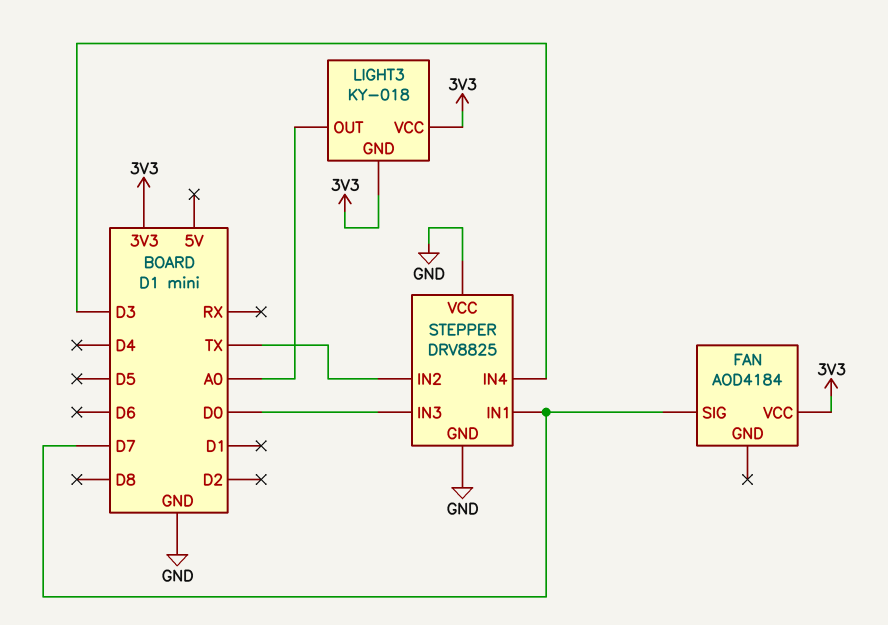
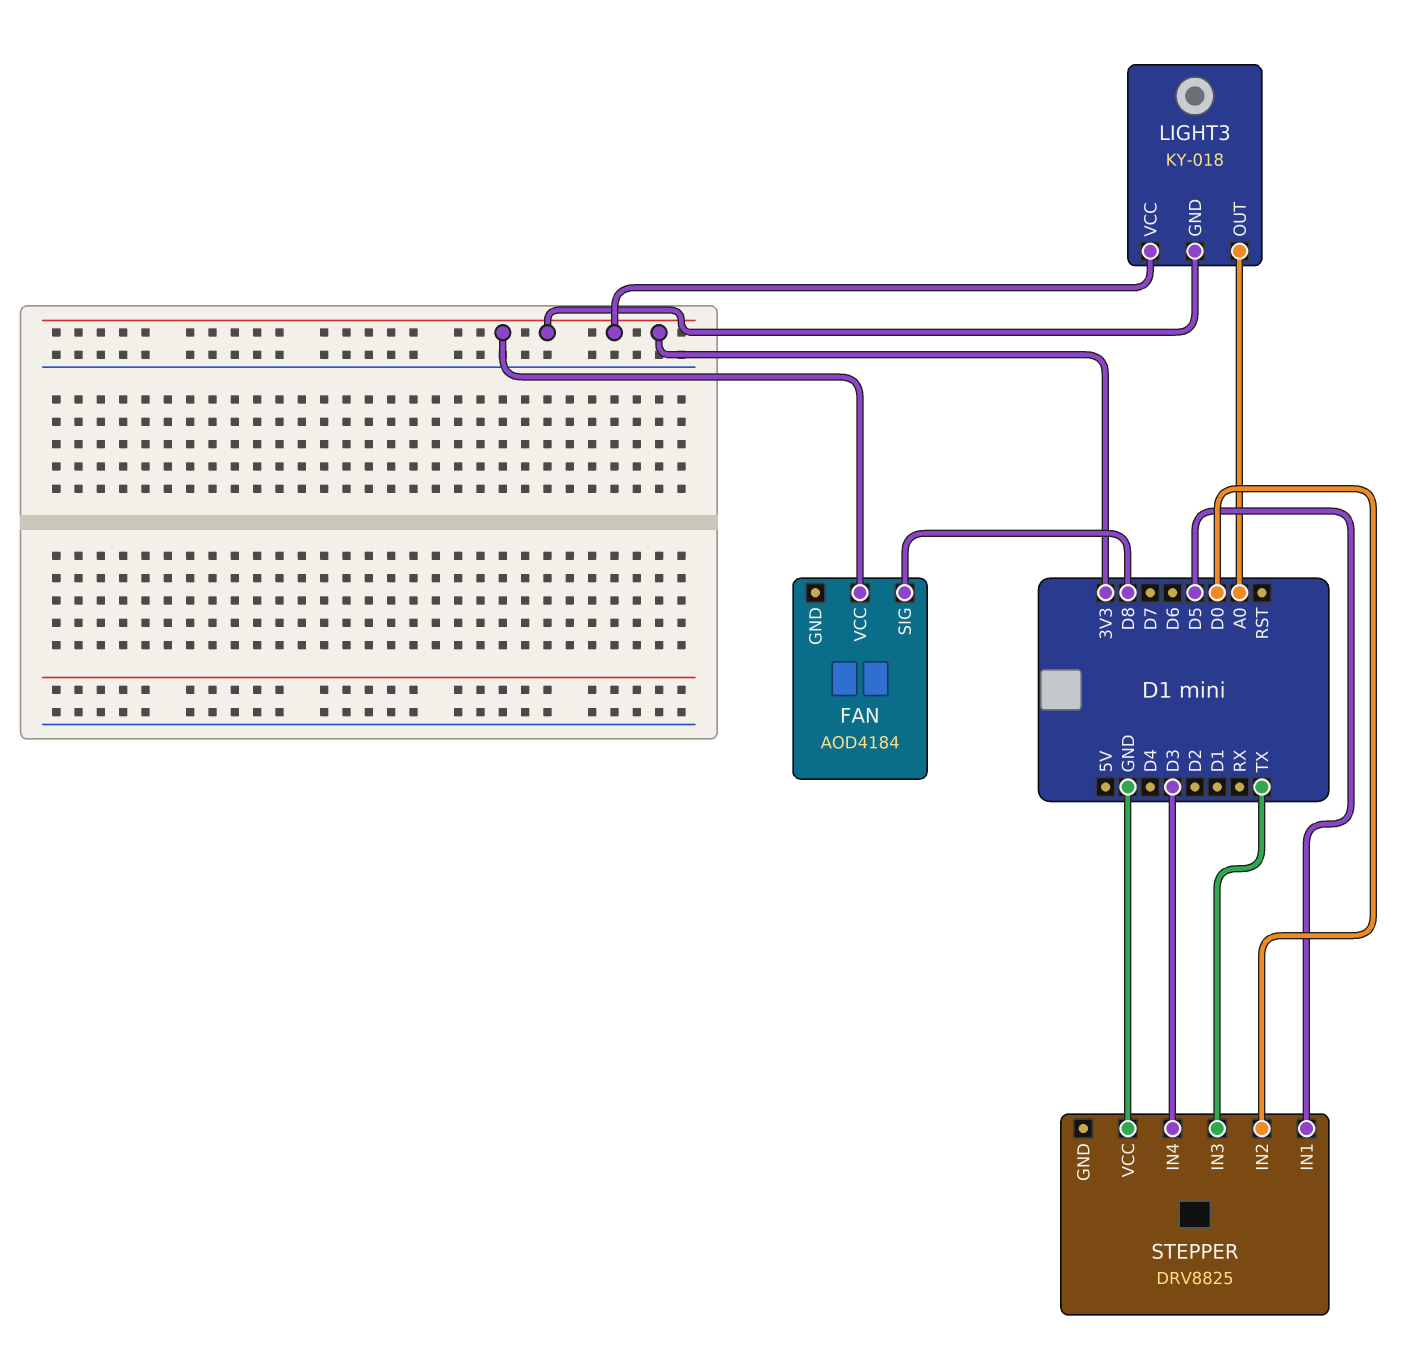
FAN pin SIG: D7 -> D8
STEPPER pin GND: GND -> none
STEPPER pin IN1: D7 -> D5
STEPPER pin IN2: TX -> D0
STEPPER pin IN3: D0 -> TX

